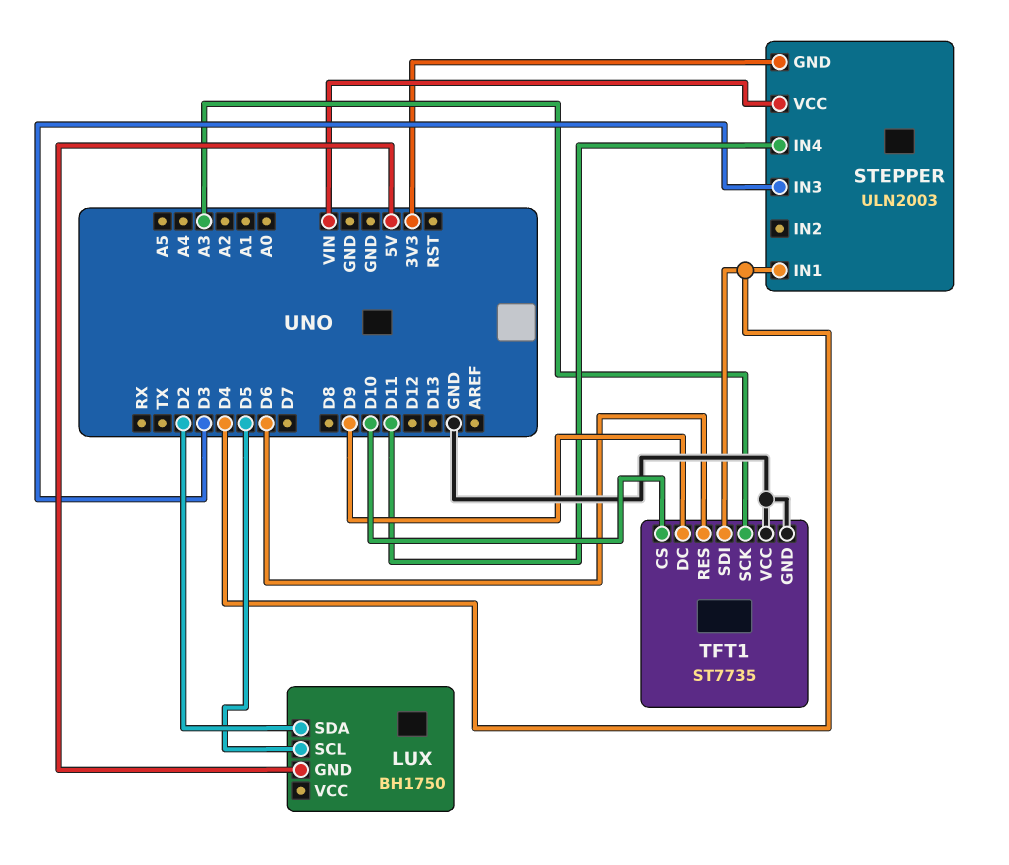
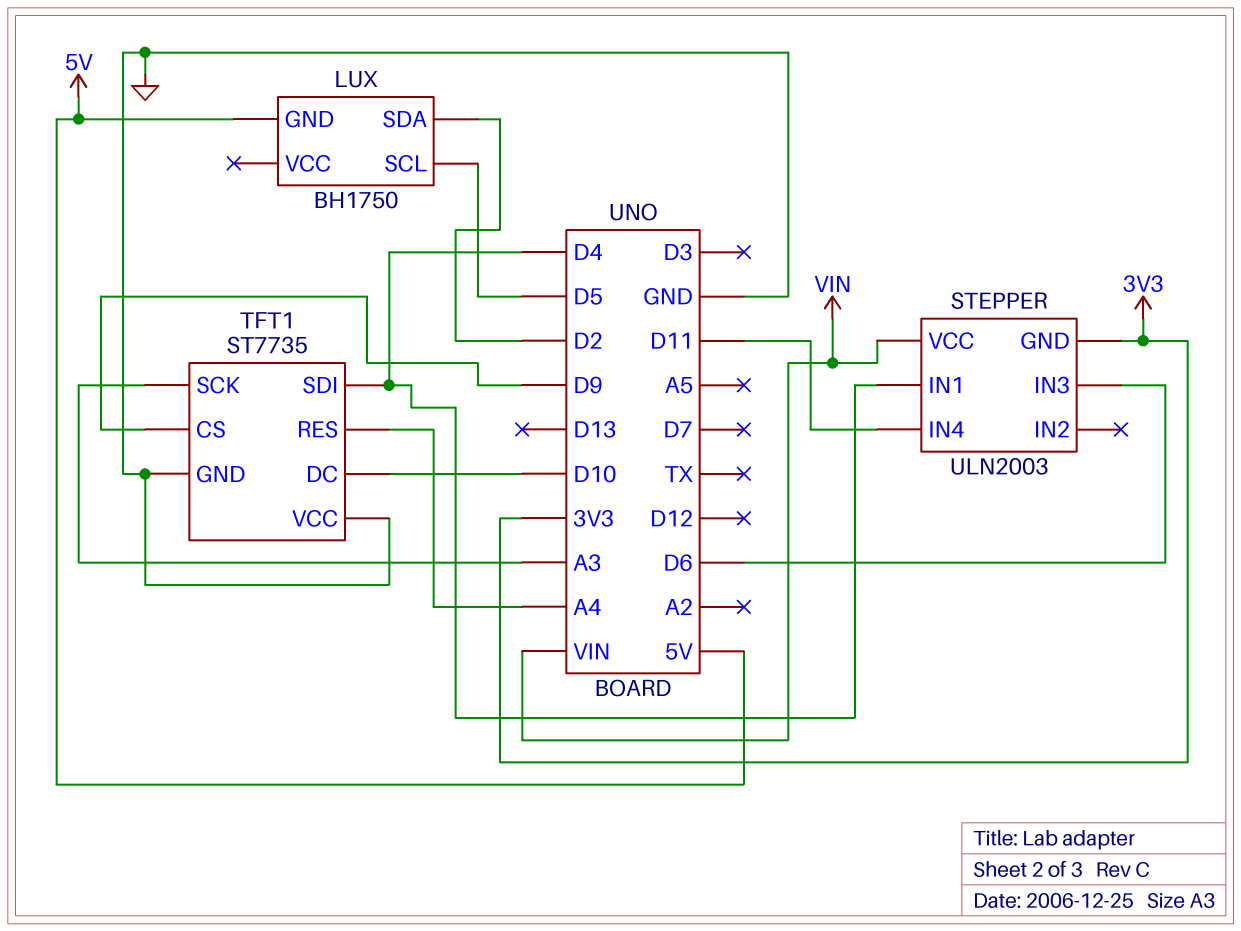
STEPPER pin IN3: D3 -> D6
TFT1 pin CS: D10 -> D9
TFT1 pin DC: D9 -> D10
TFT1 pin RES: D6 -> A4

